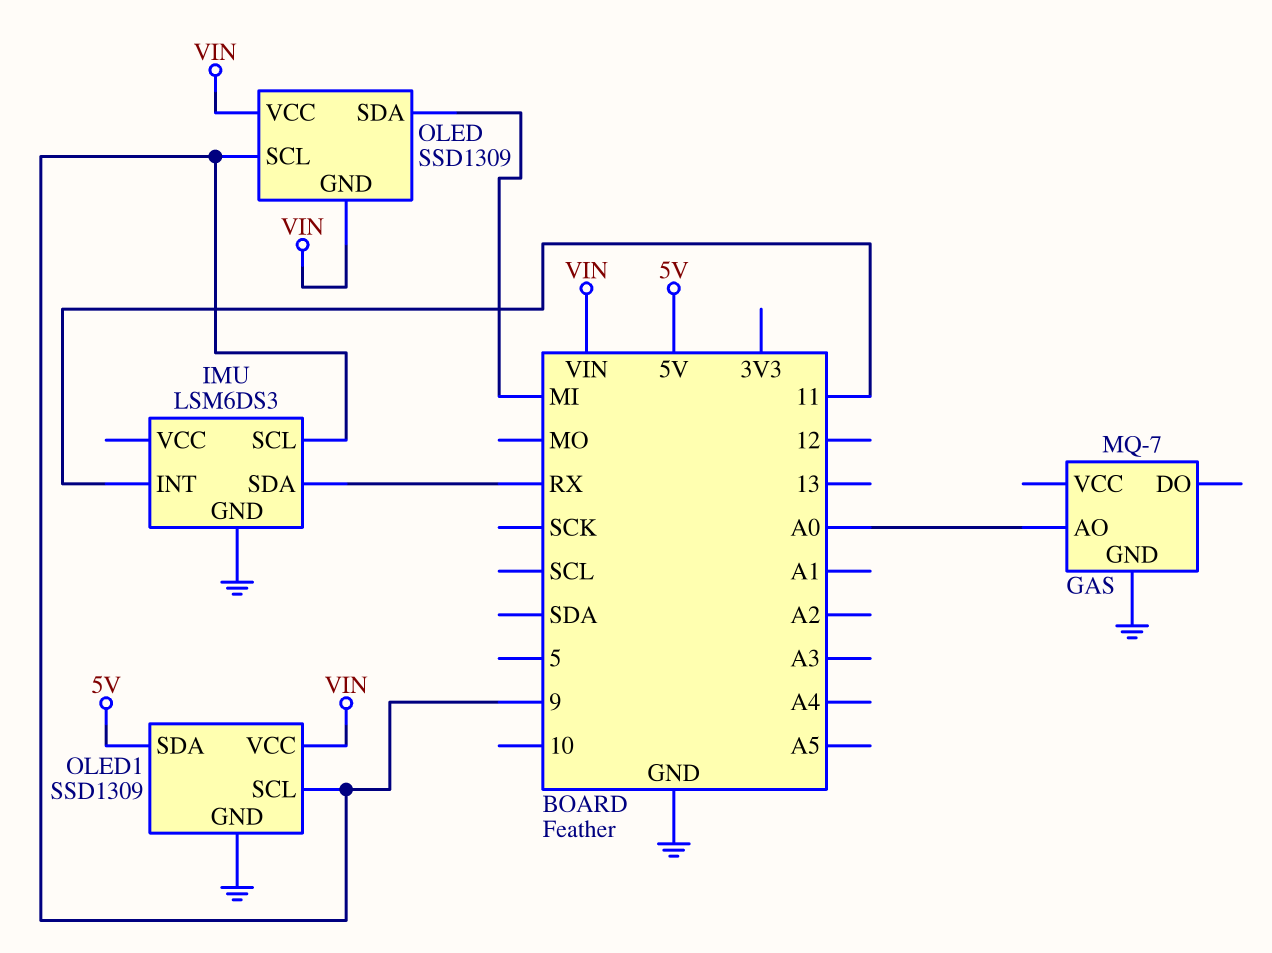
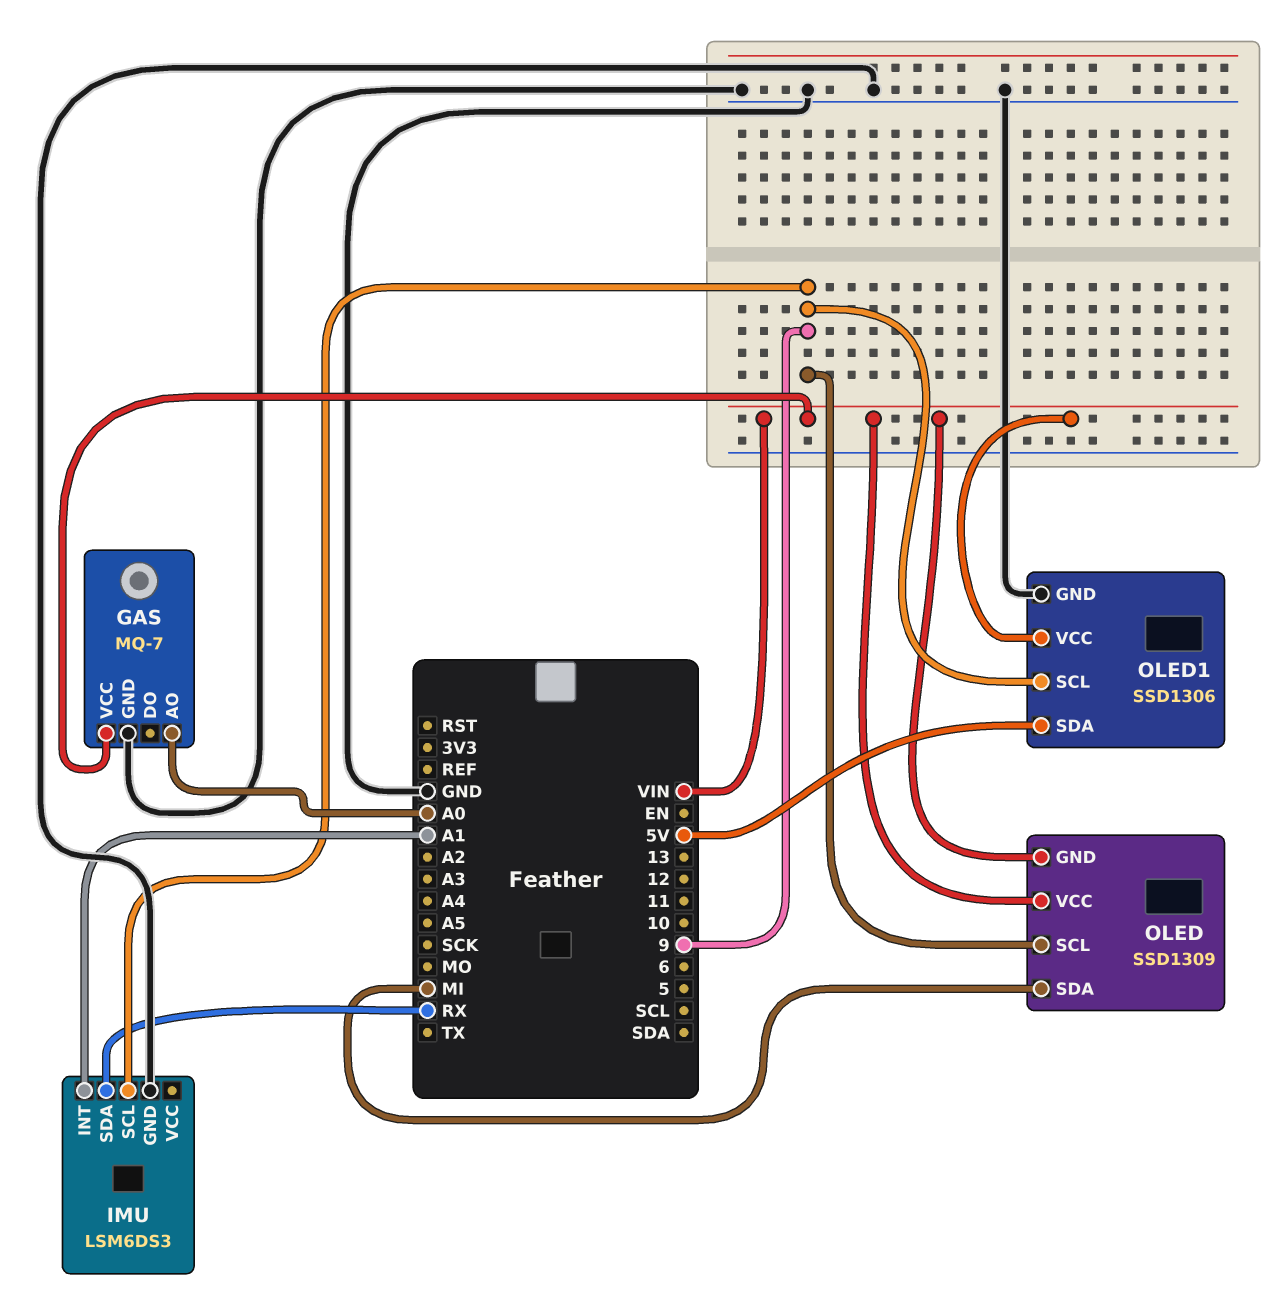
GAS pin VCC: none -> VIN
IMU pin INT: 11 -> A1
OLED1: SSD1309 -> SSD1306

